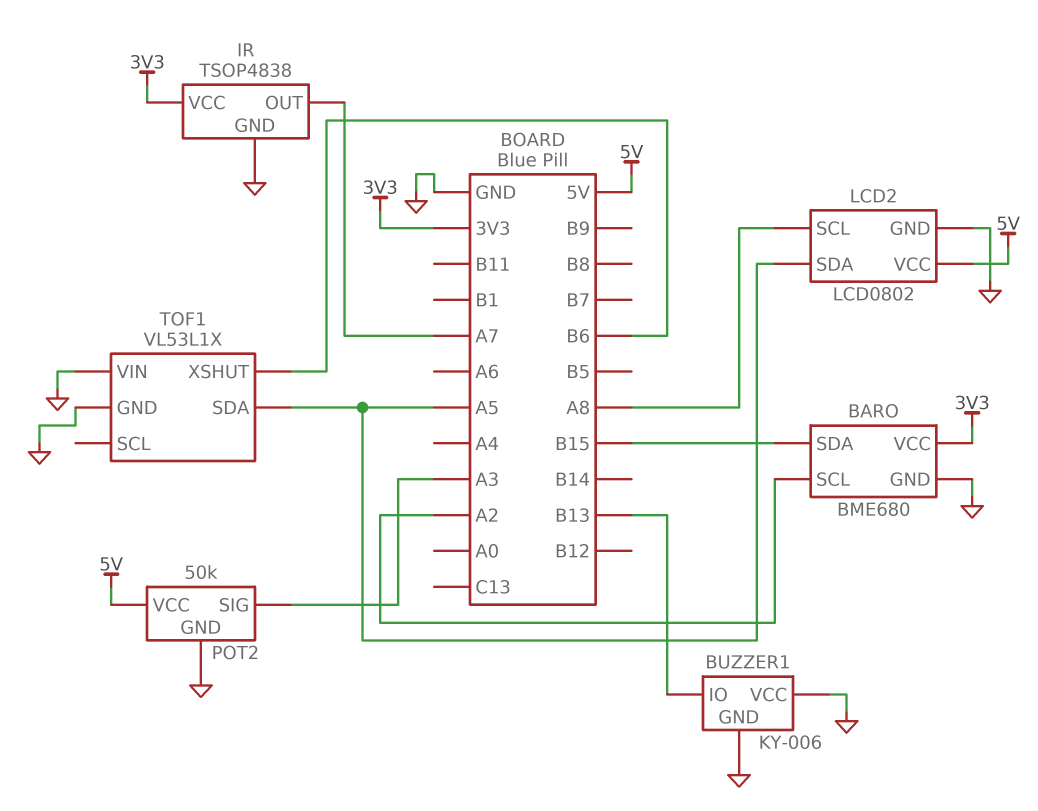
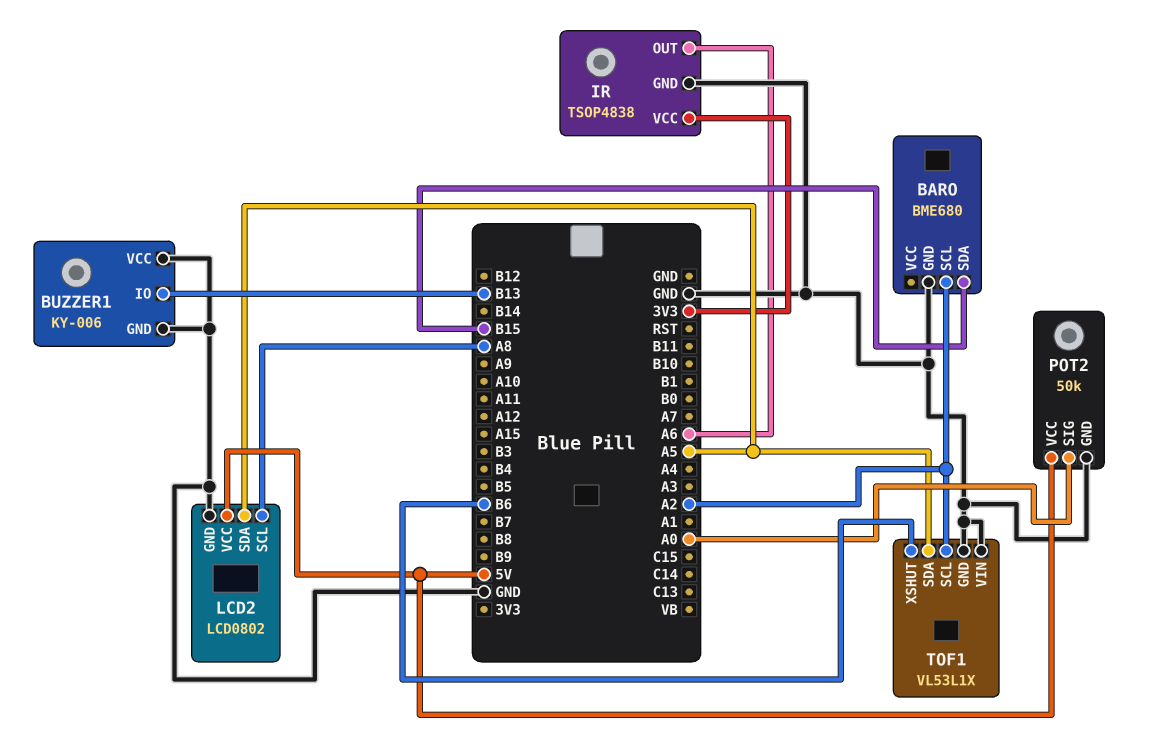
BARO pin VCC: 3V3 -> none
IR pin OUT: A7 -> A6
POT2 pin SIG: A3 -> A0
TOF1 pin SCL: none -> A2

